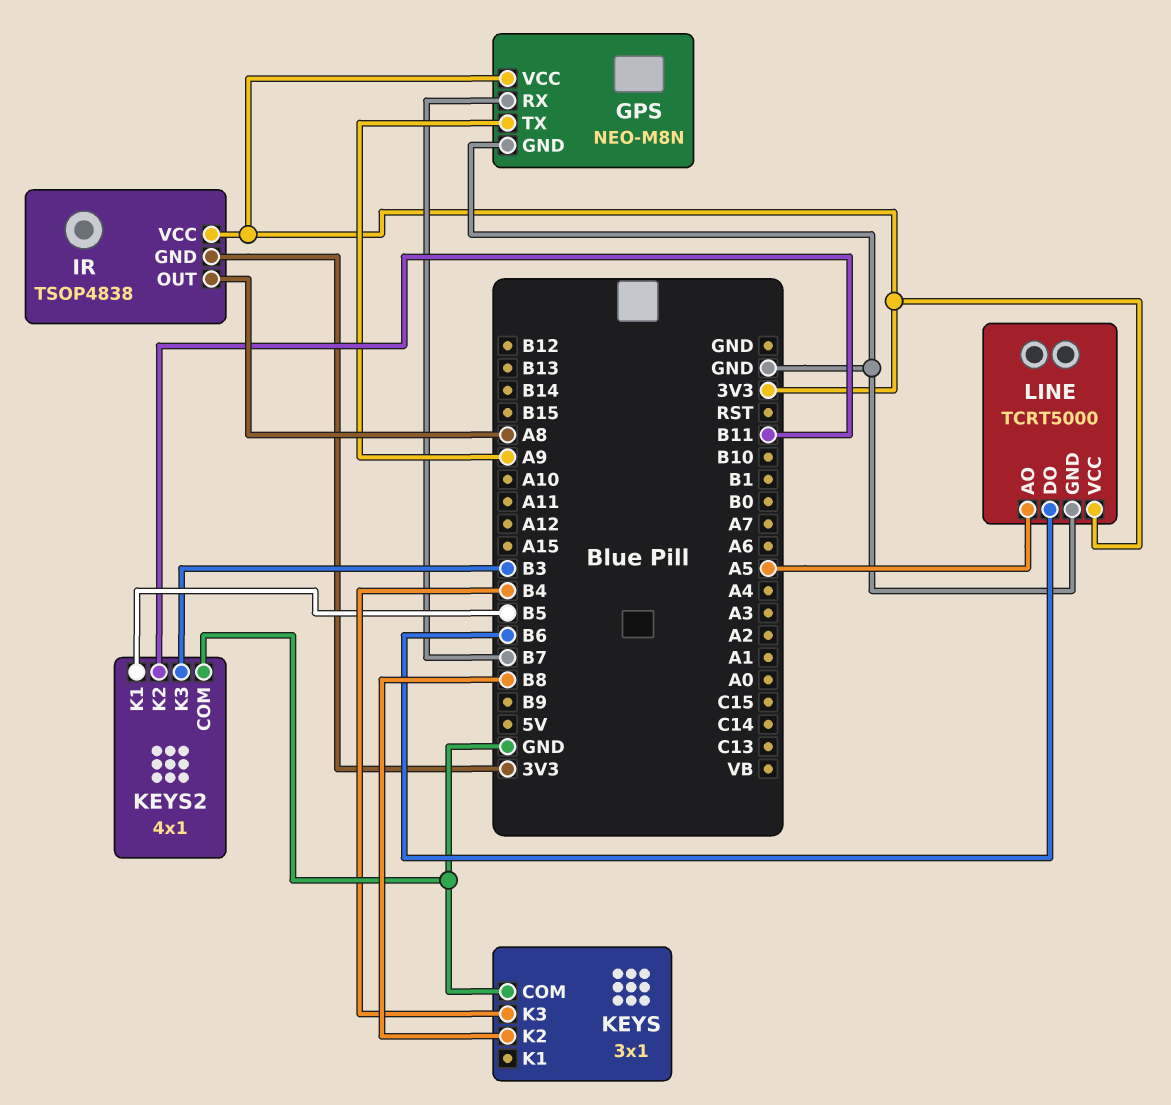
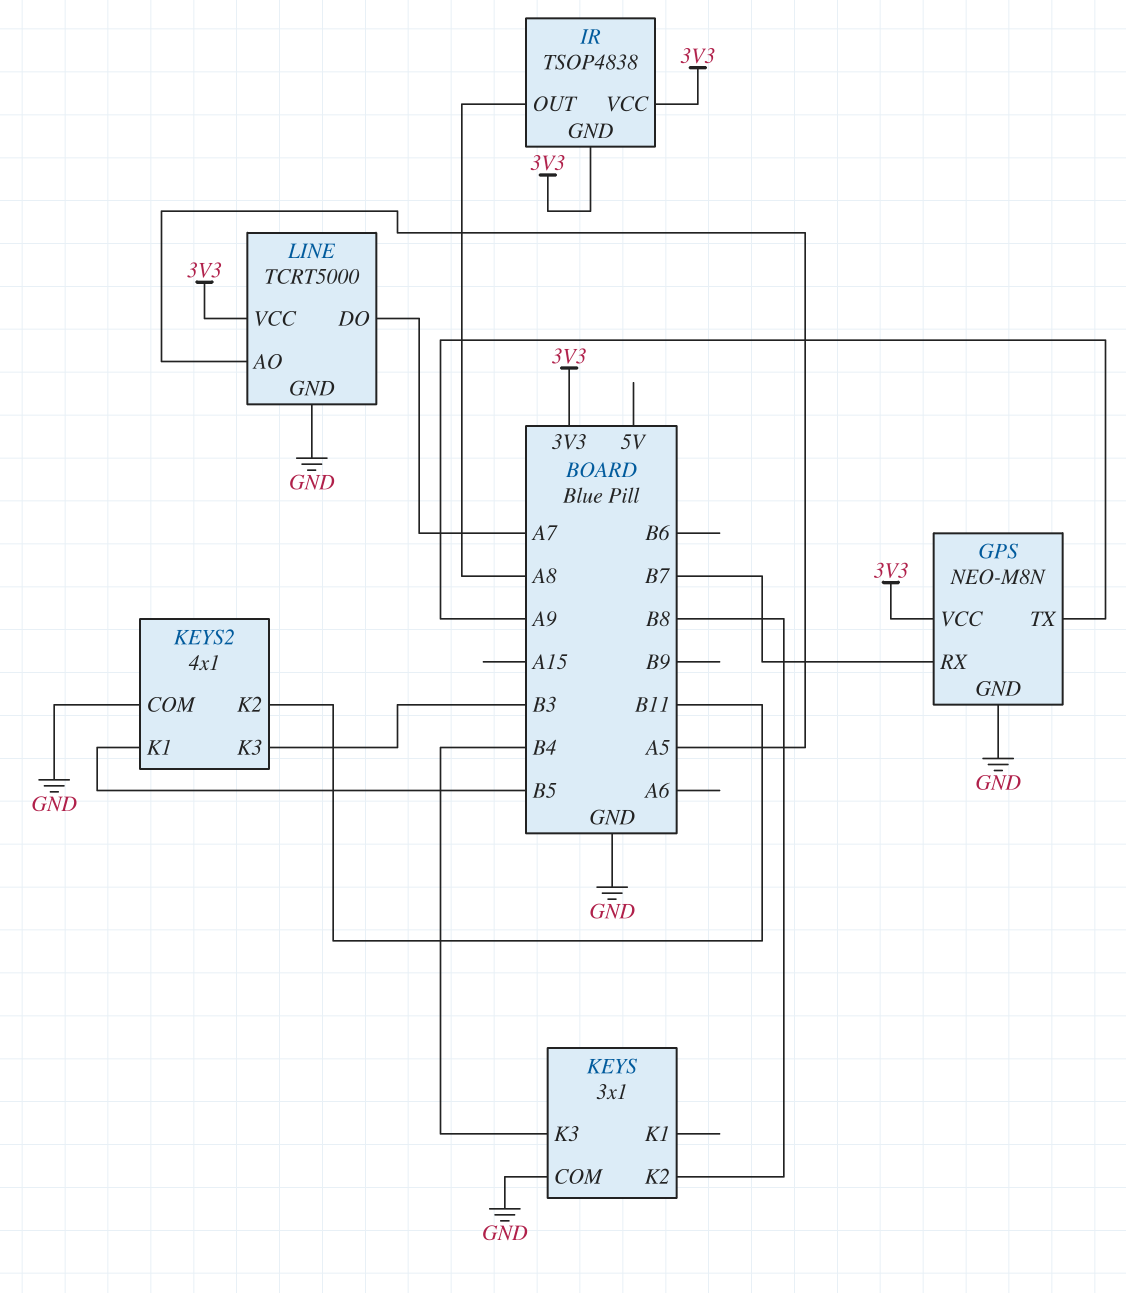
LINE pin DO: B6 -> A7

